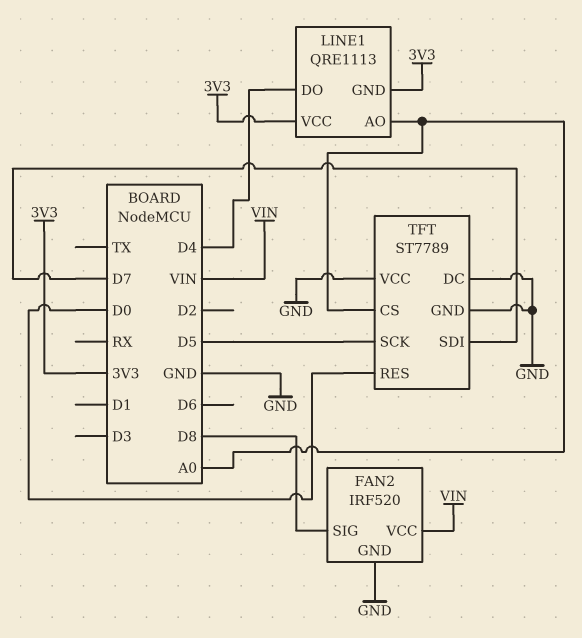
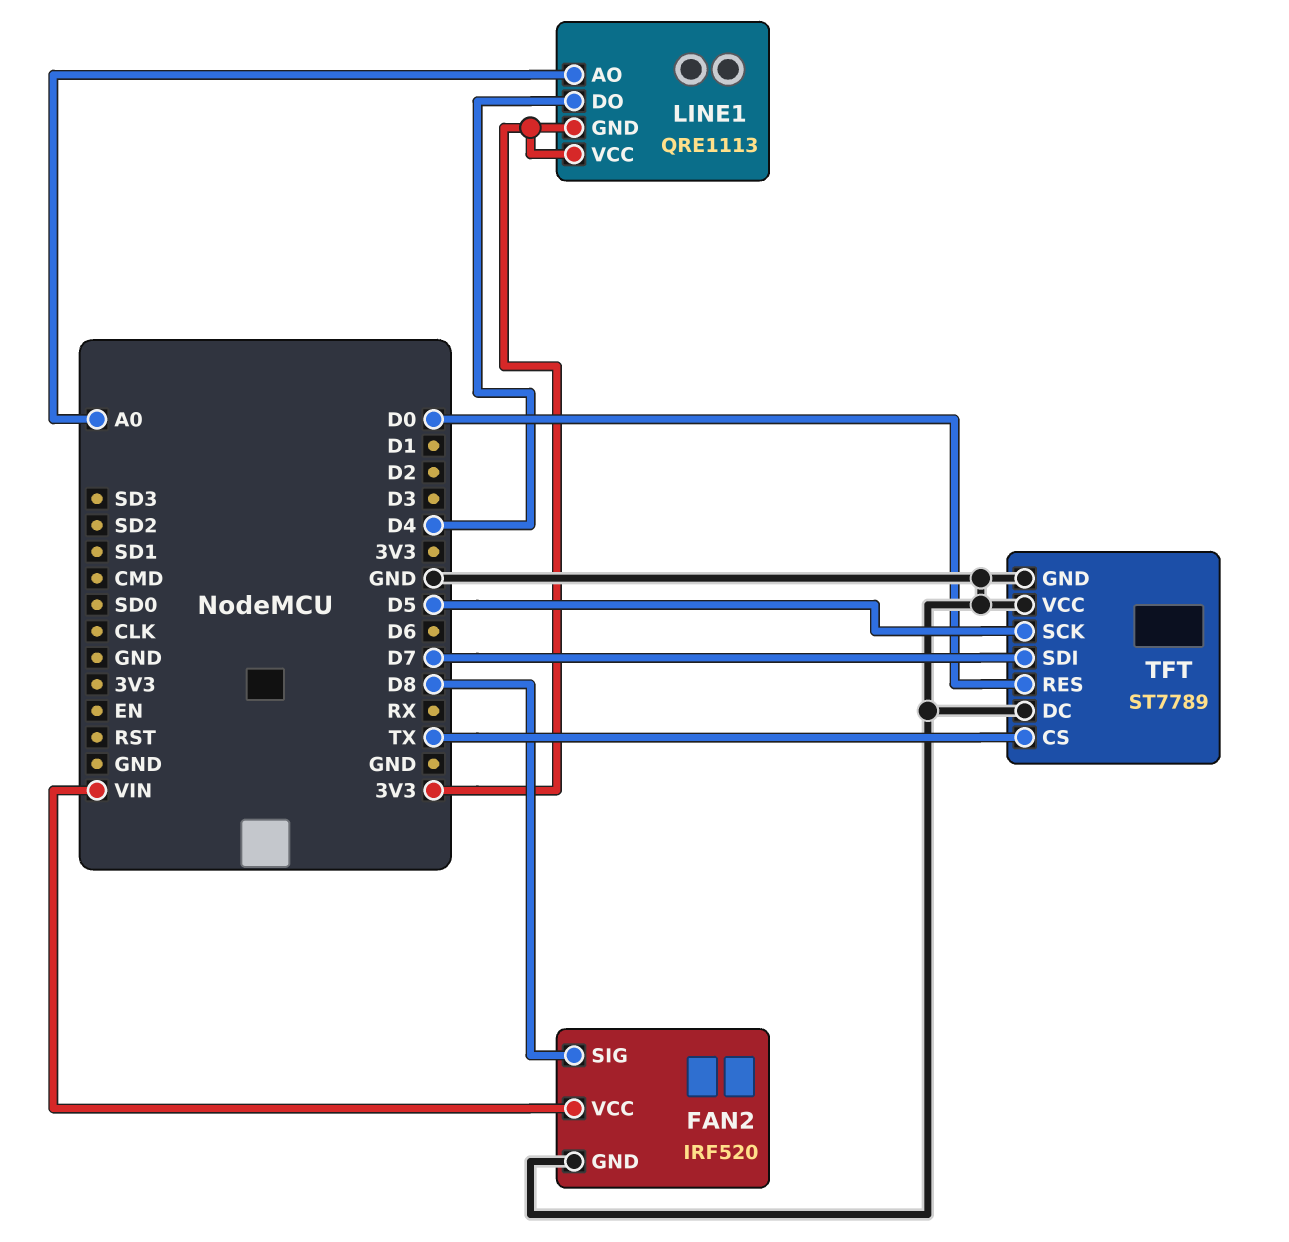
TFT pin CS: A0 -> TX

